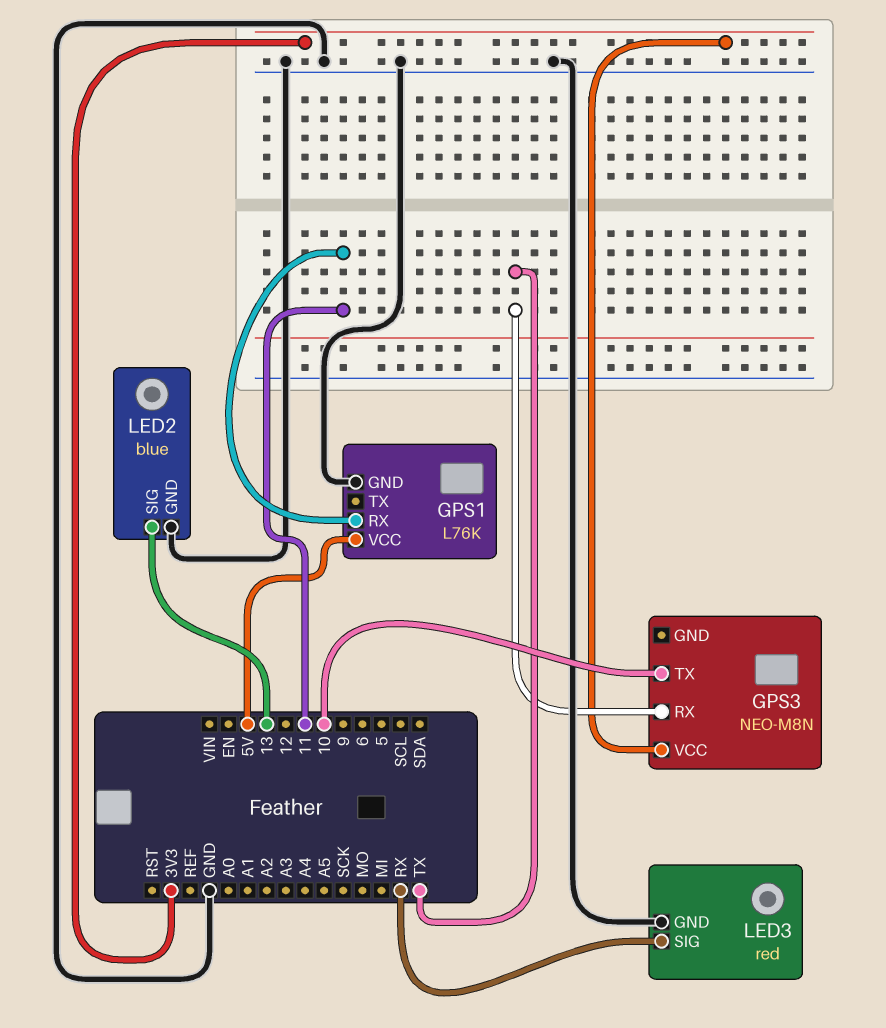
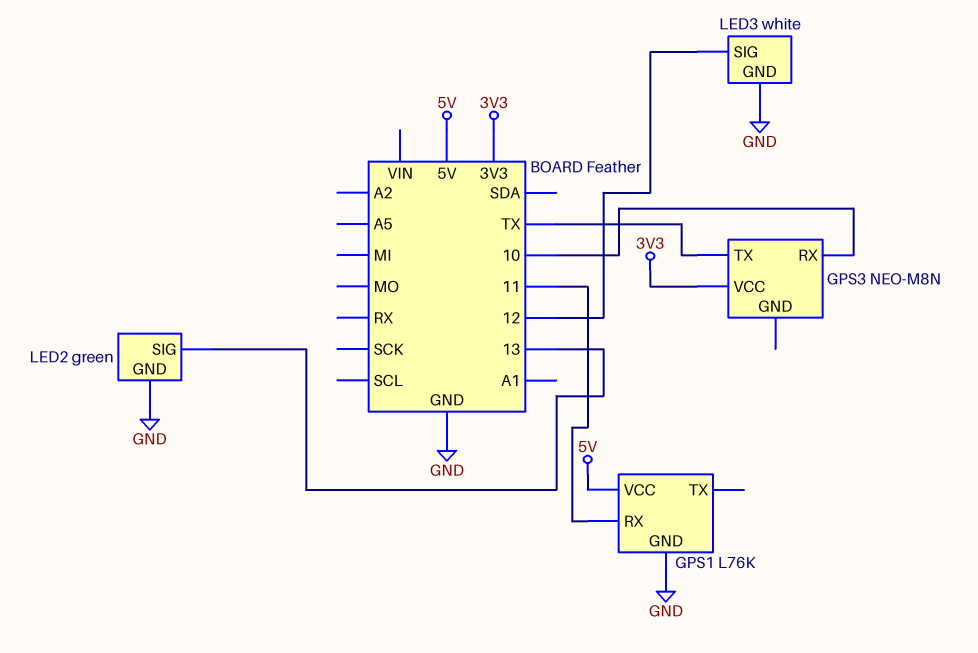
GPS3 pin RX: TX -> 10
GPS3 pin TX: 10 -> TX
LED2: blue -> green
LED3: red -> white
LED3 pin SIG: RX -> 12

